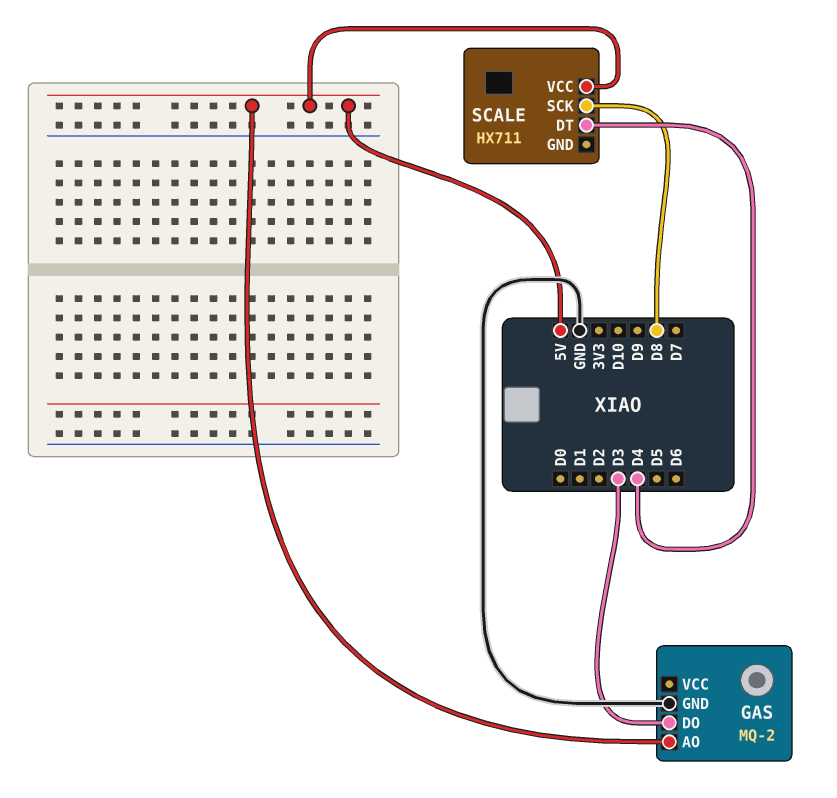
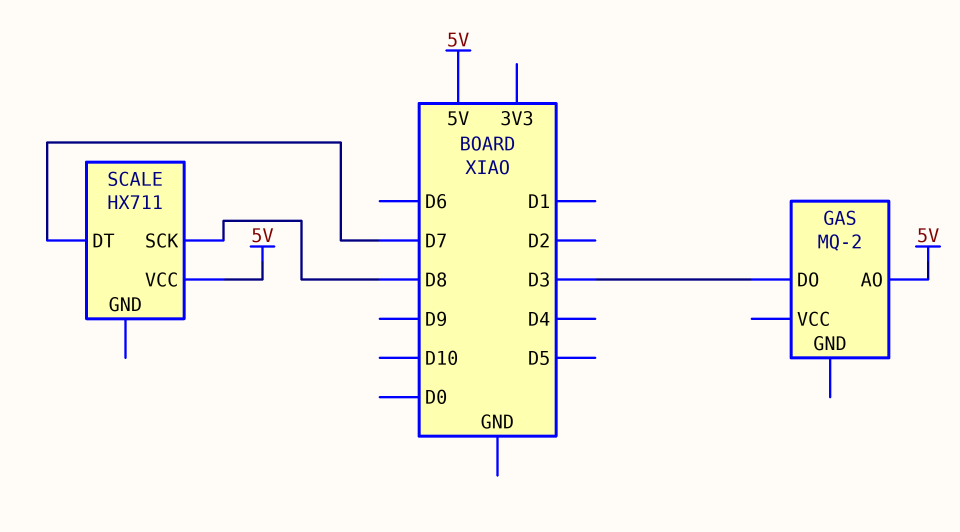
GAS pin GND: GND -> none
SCALE pin DT: D4 -> D7

